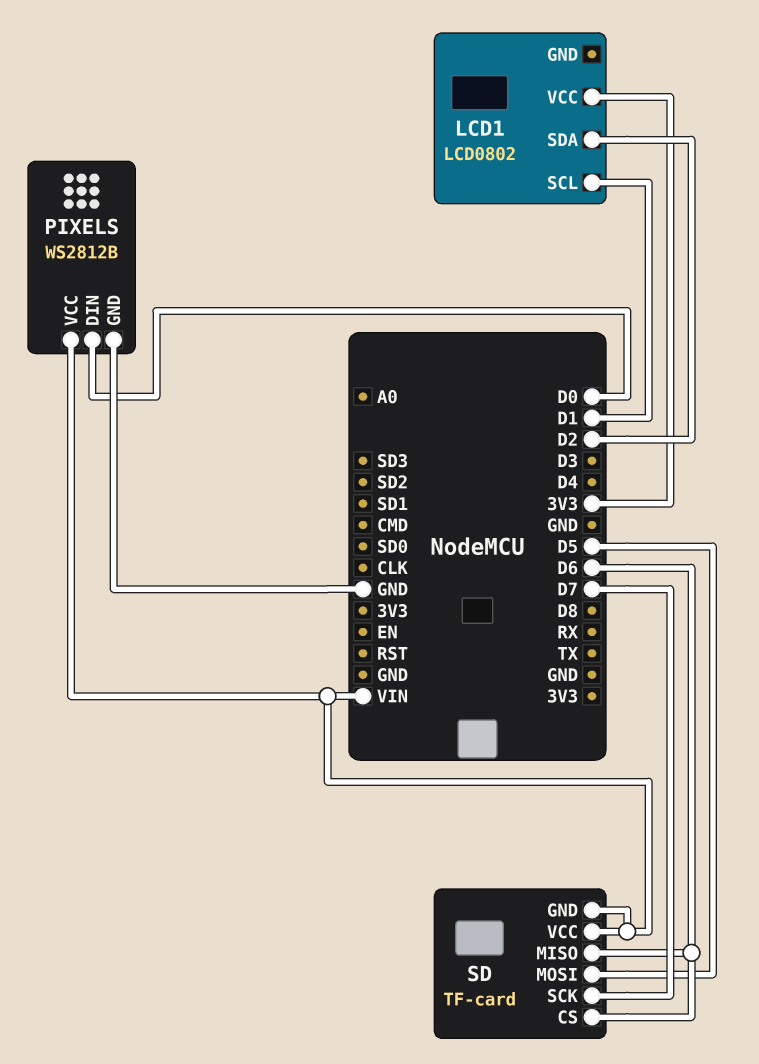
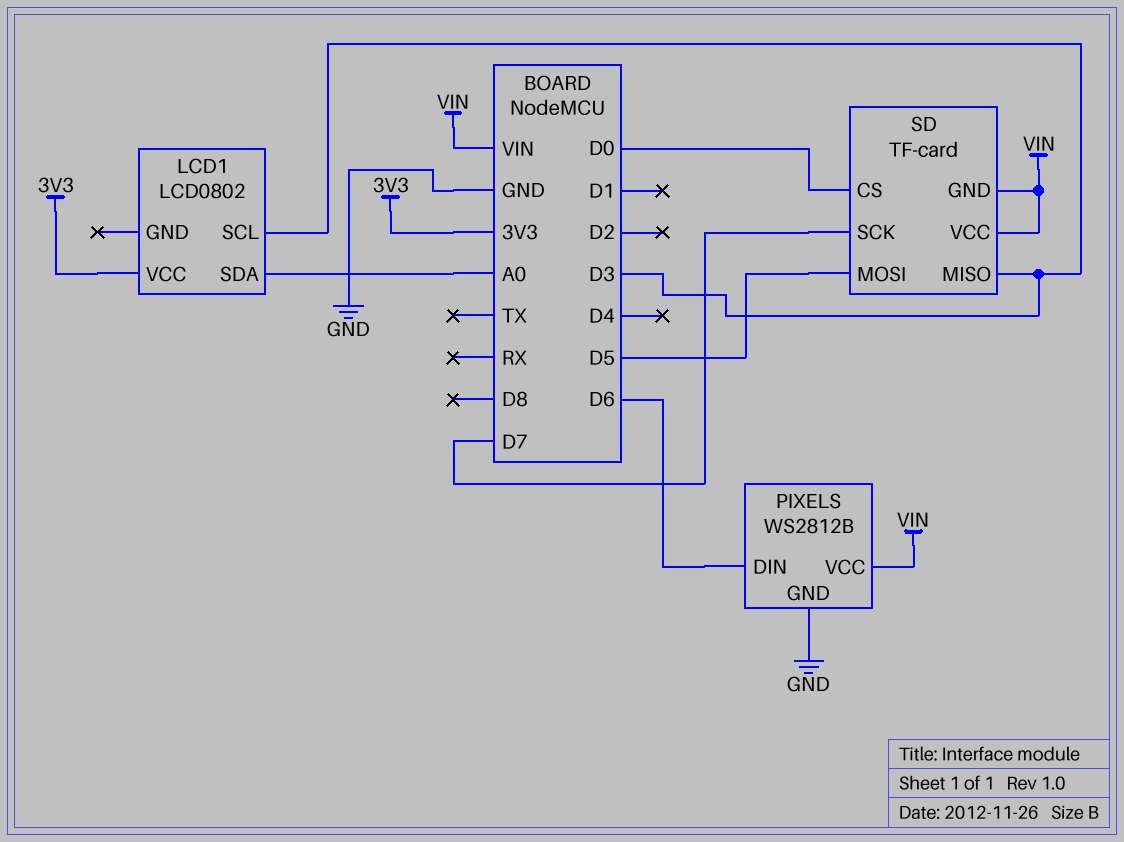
LCD1 pin SCL: D1 -> D3
LCD1 pin SDA: D2 -> A0
PIXELS pin DIN: D0 -> D6
SD pin CS: D6 -> D0
SD pin MISO: D6 -> D3

